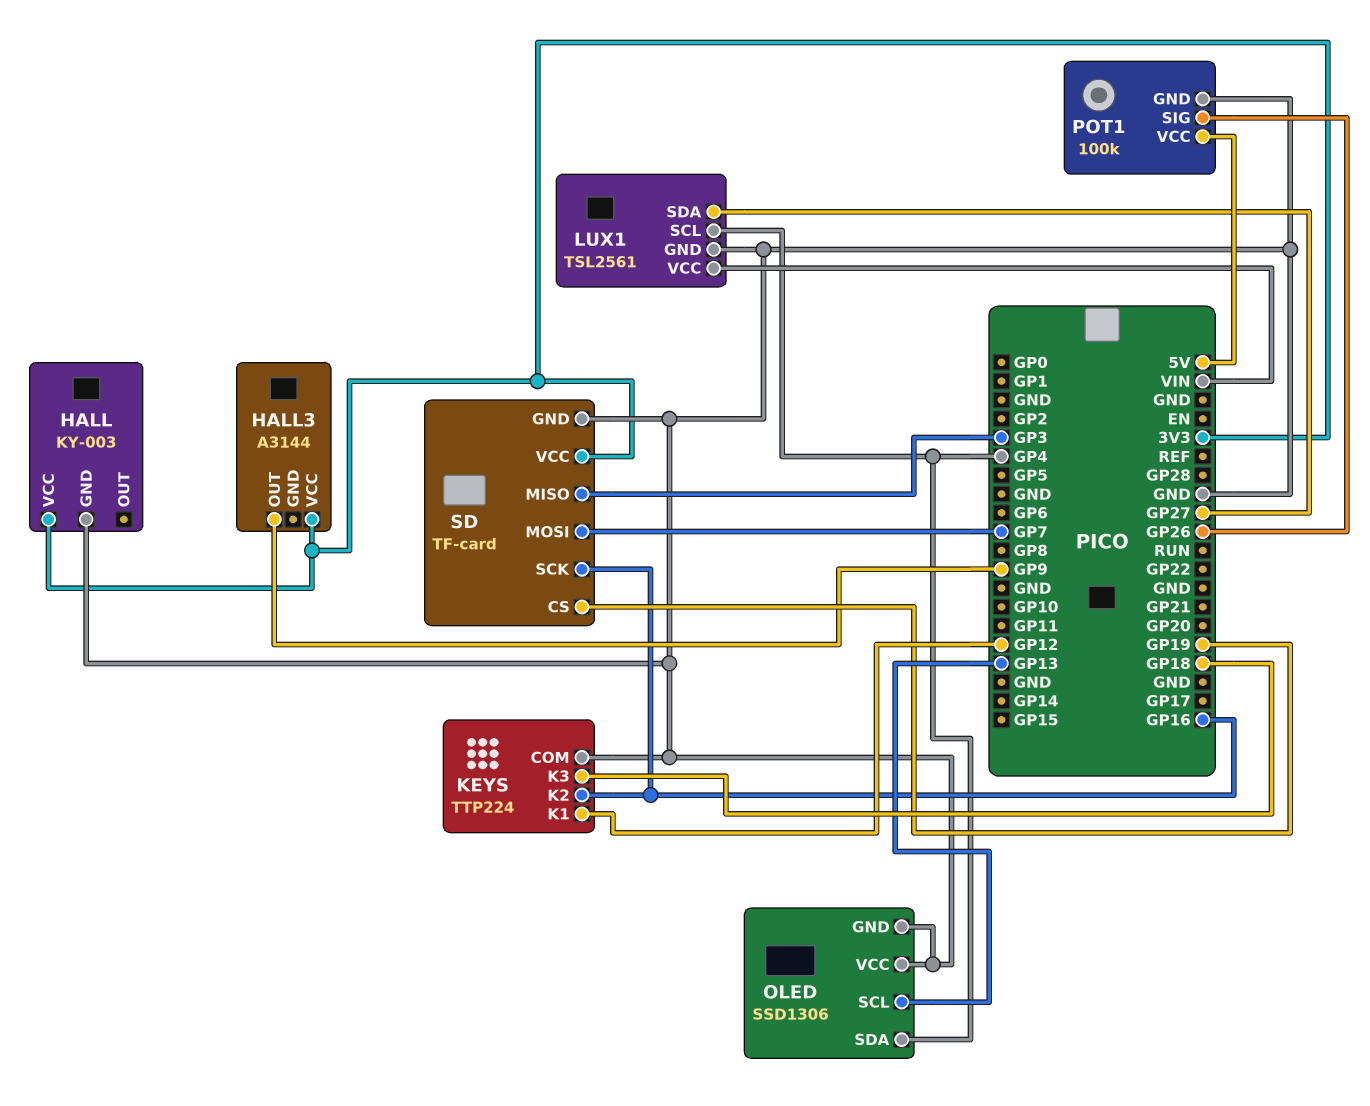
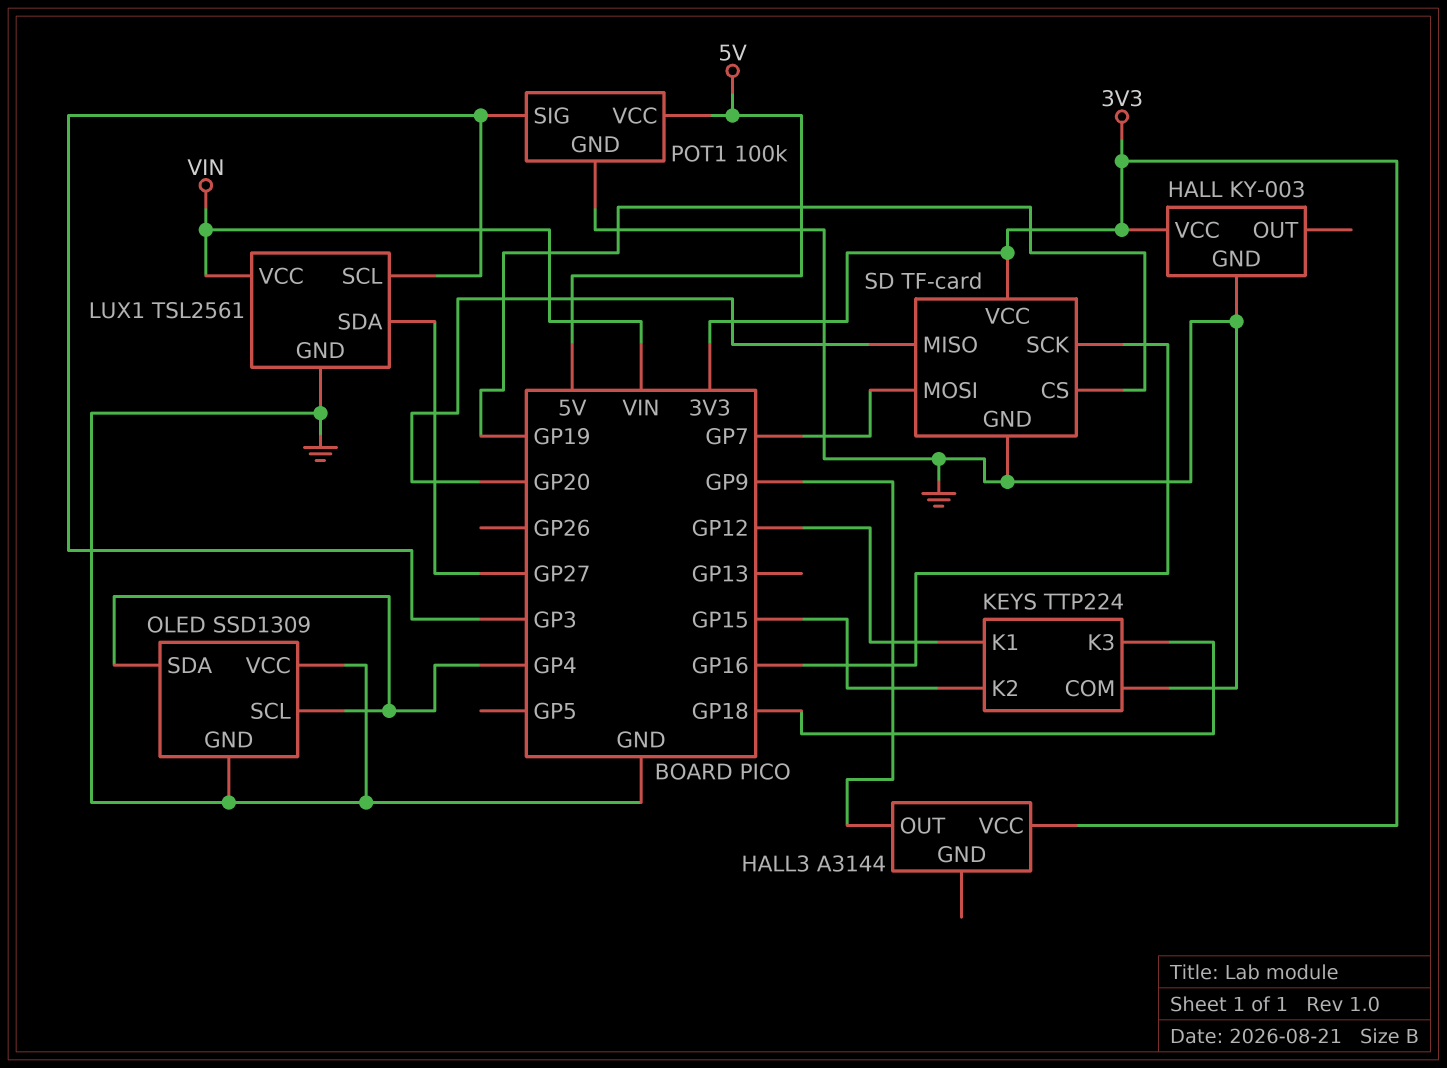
KEYS pin K2: GP16 -> GP15
LUX1 pin SCL: GP4 -> GP3
OLED: SSD1306 -> SSD1309
OLED pin SCL: GP13 -> GP4
POT1 pin SIG: GP26 -> GP3
SD pin MISO: GP3 -> GP20

